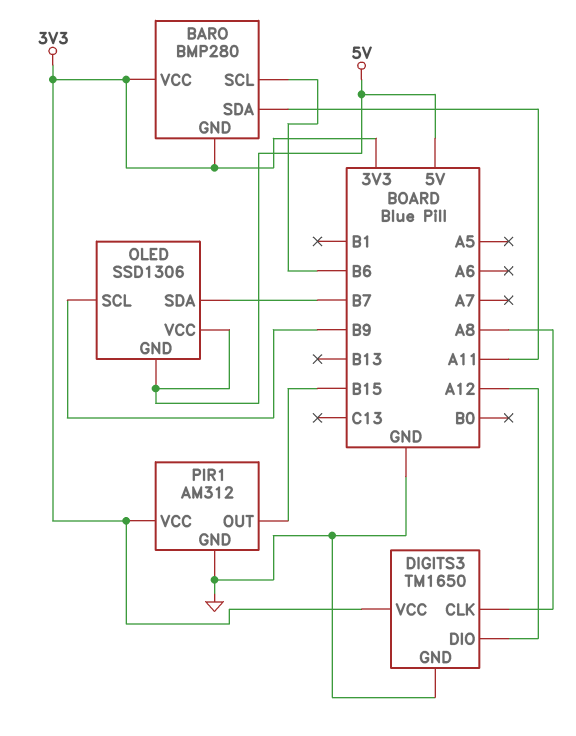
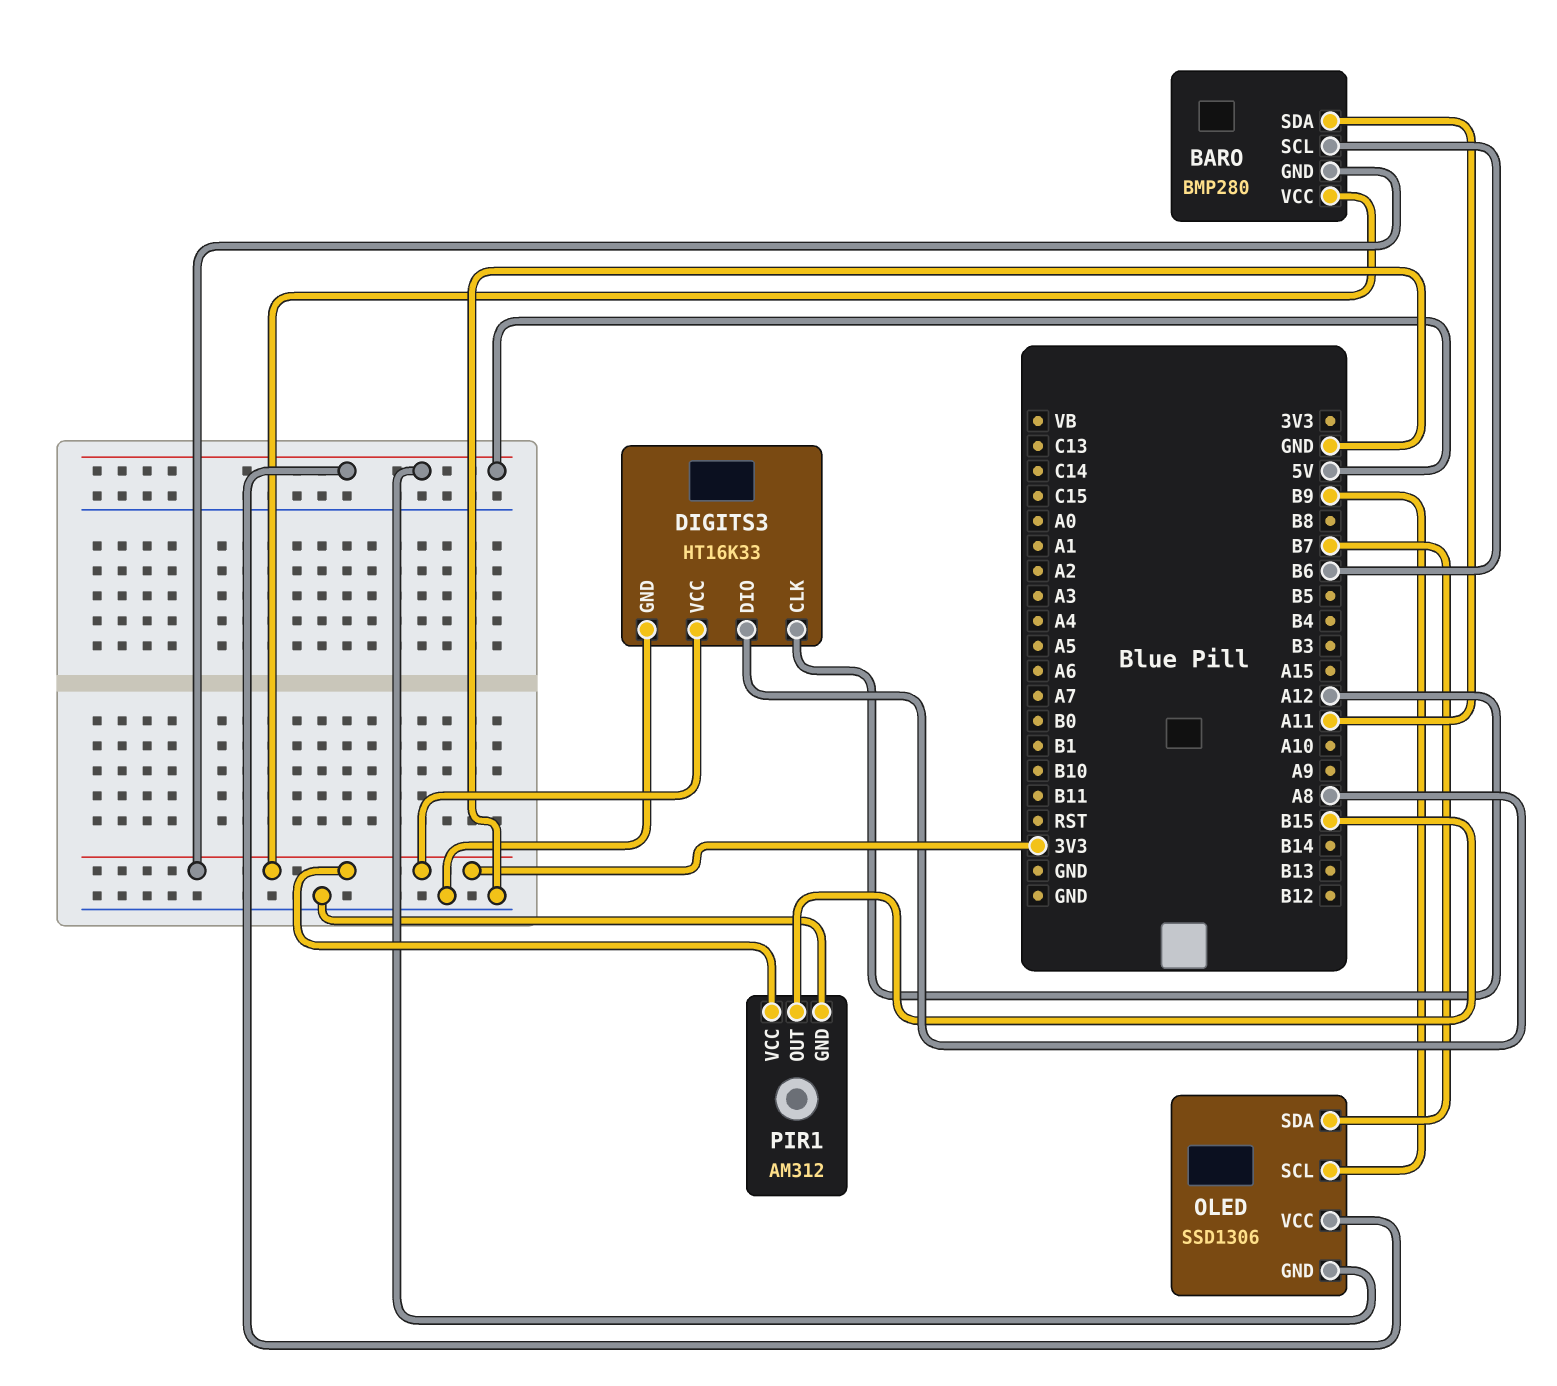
DIGITS3: TM1650 -> HT16K33
DIGITS3 pin CLK: A8 -> A12
DIGITS3 pin DIO: A12 -> A8

